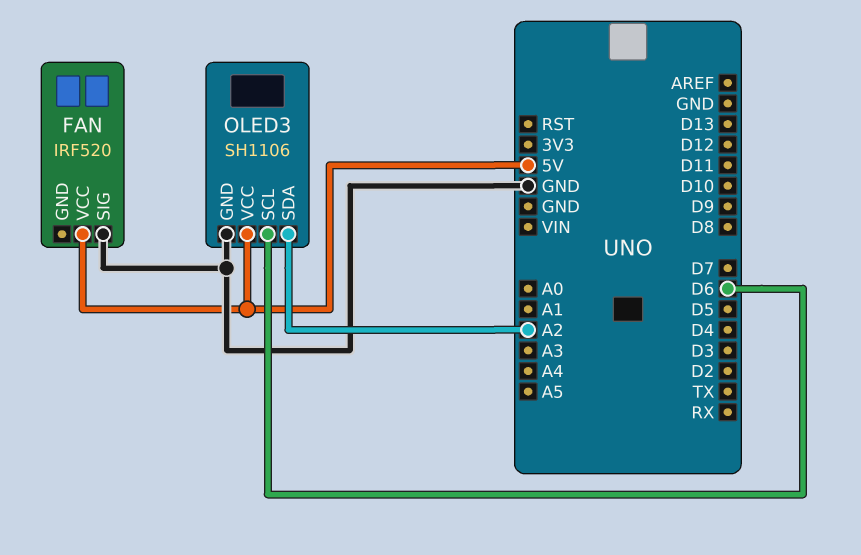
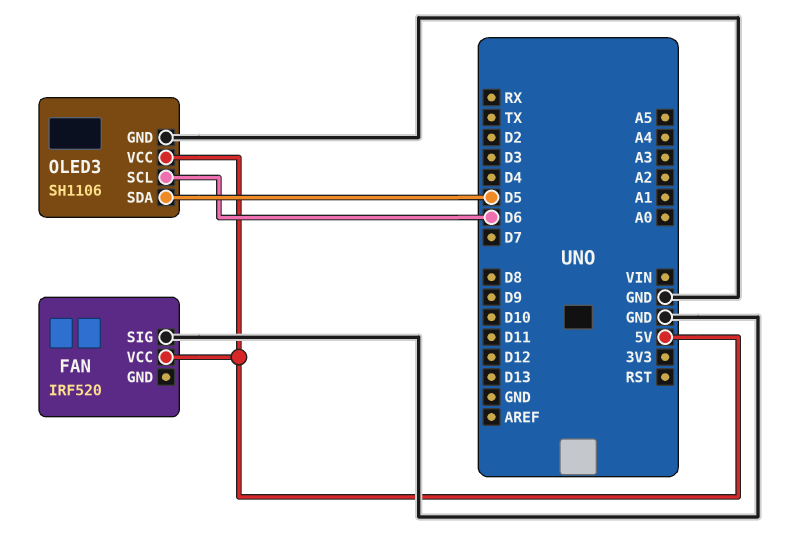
OLED3 pin SDA: A2 -> D5

